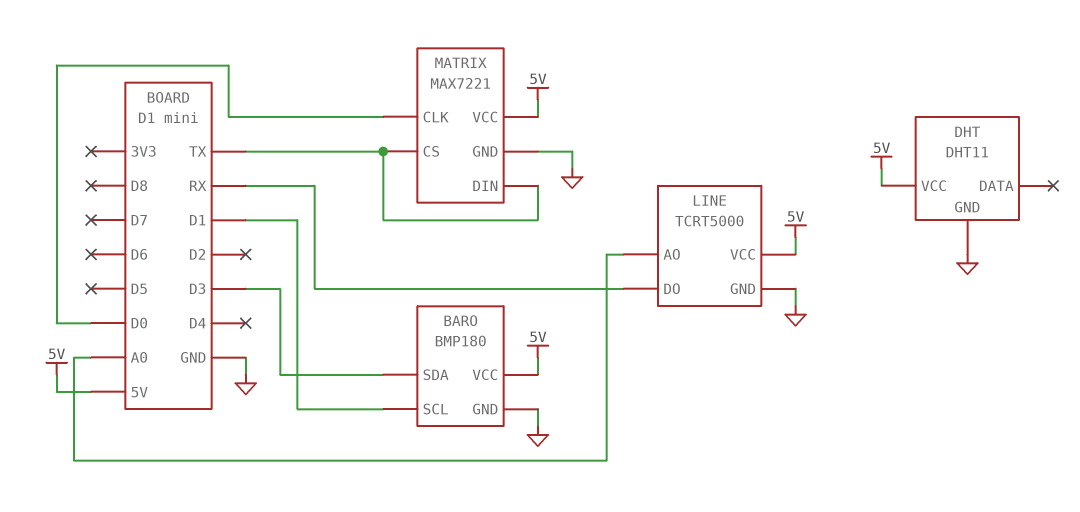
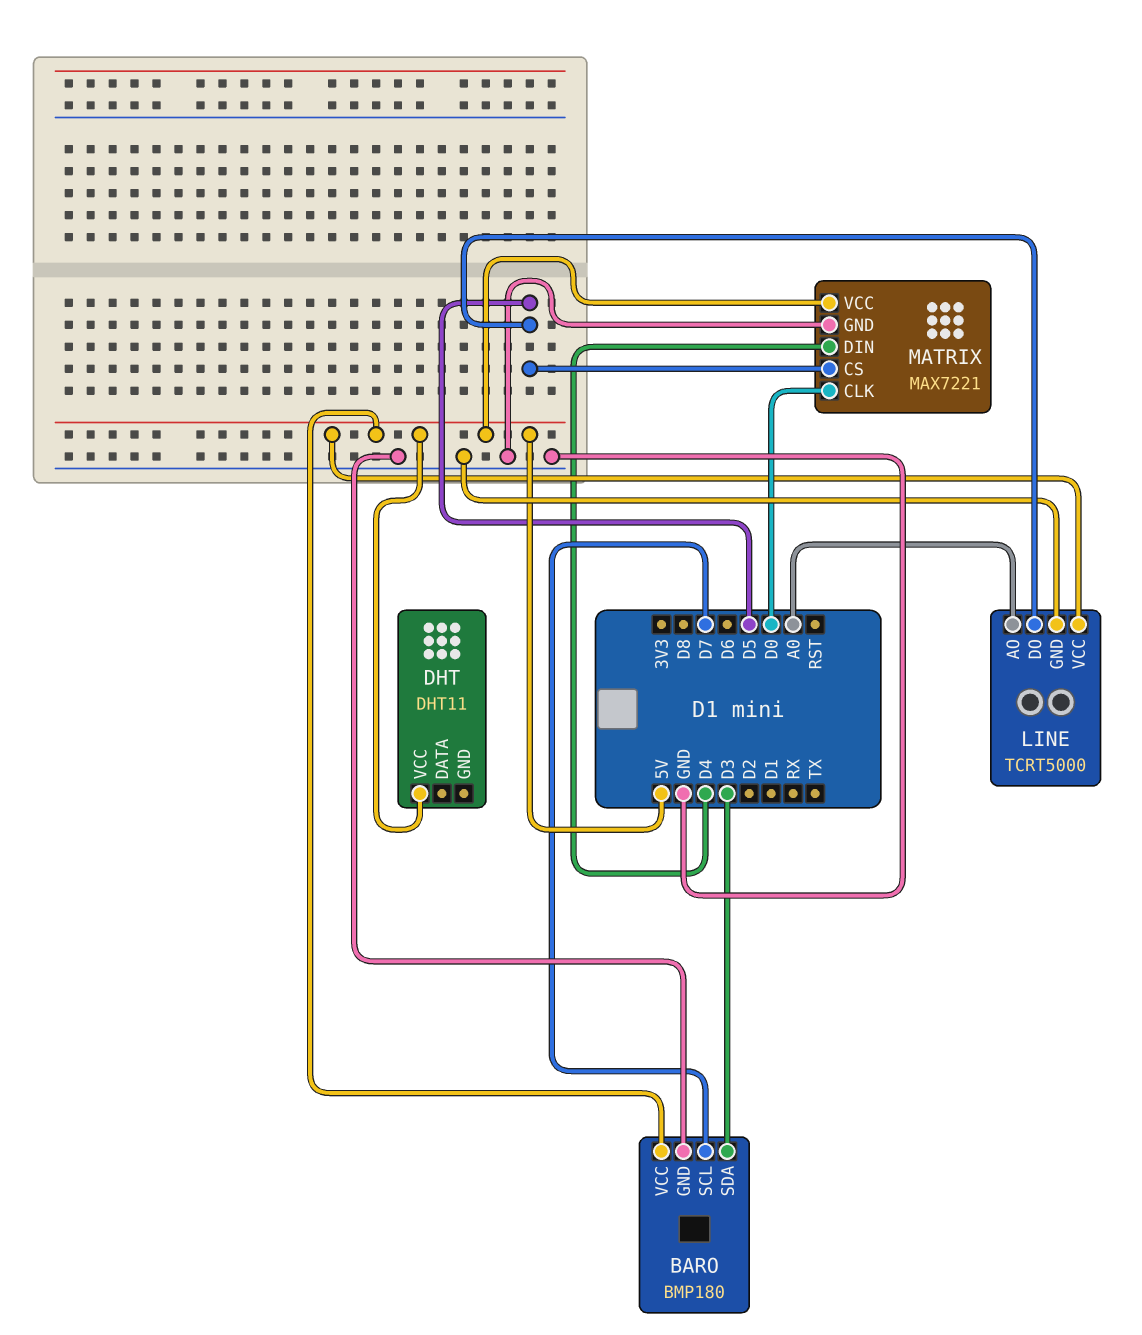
BARO pin SCL: D1 -> D7
DHT pin GND: GND -> none
LINE pin DO: RX -> D5
MATRIX pin CS: TX -> D5
MATRIX pin DIN: TX -> D4

